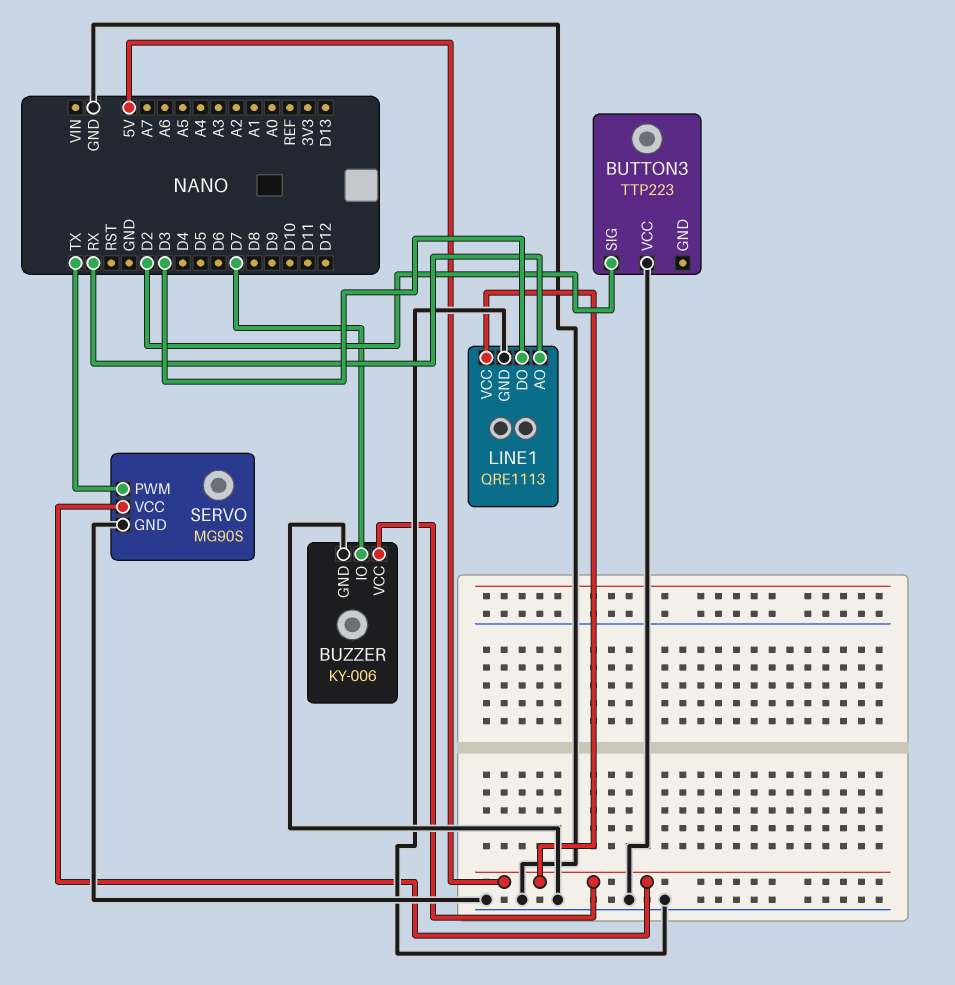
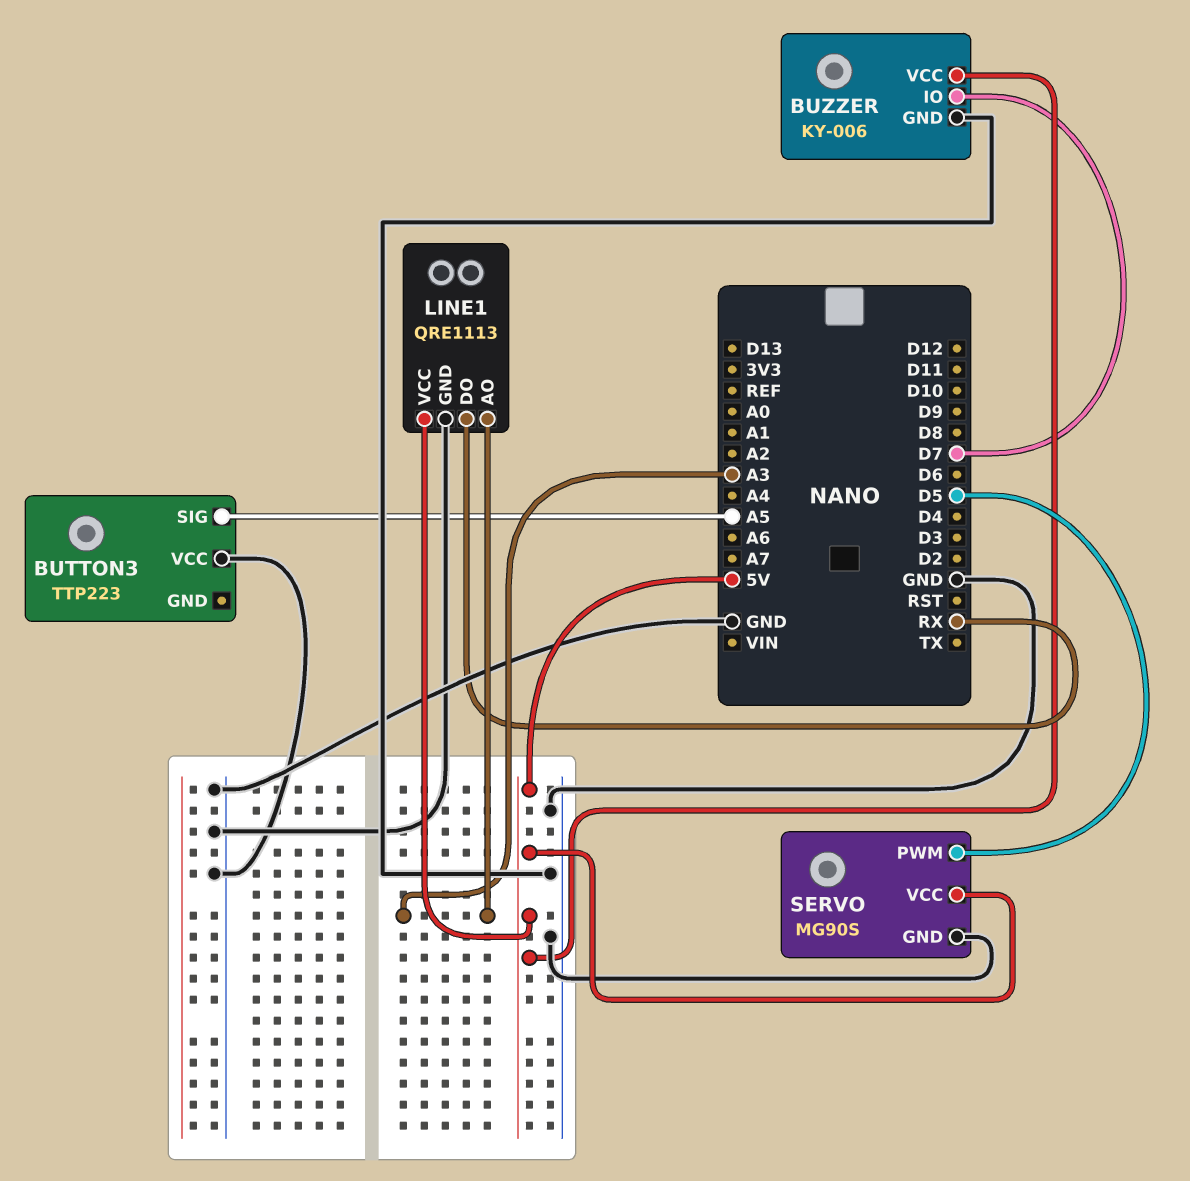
BUTTON3 pin SIG: D2 -> A5
LINE1 pin AO: RX -> A3
LINE1 pin DO: D3 -> RX
SERVO pin PWM: TX -> D5

